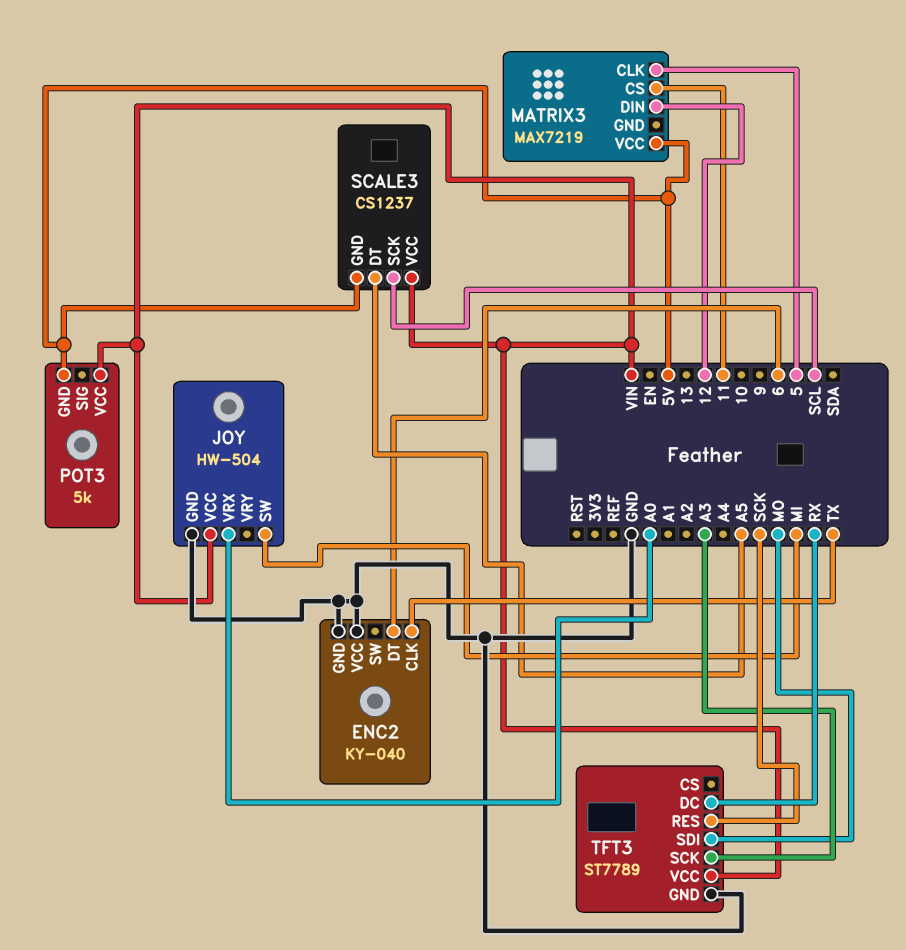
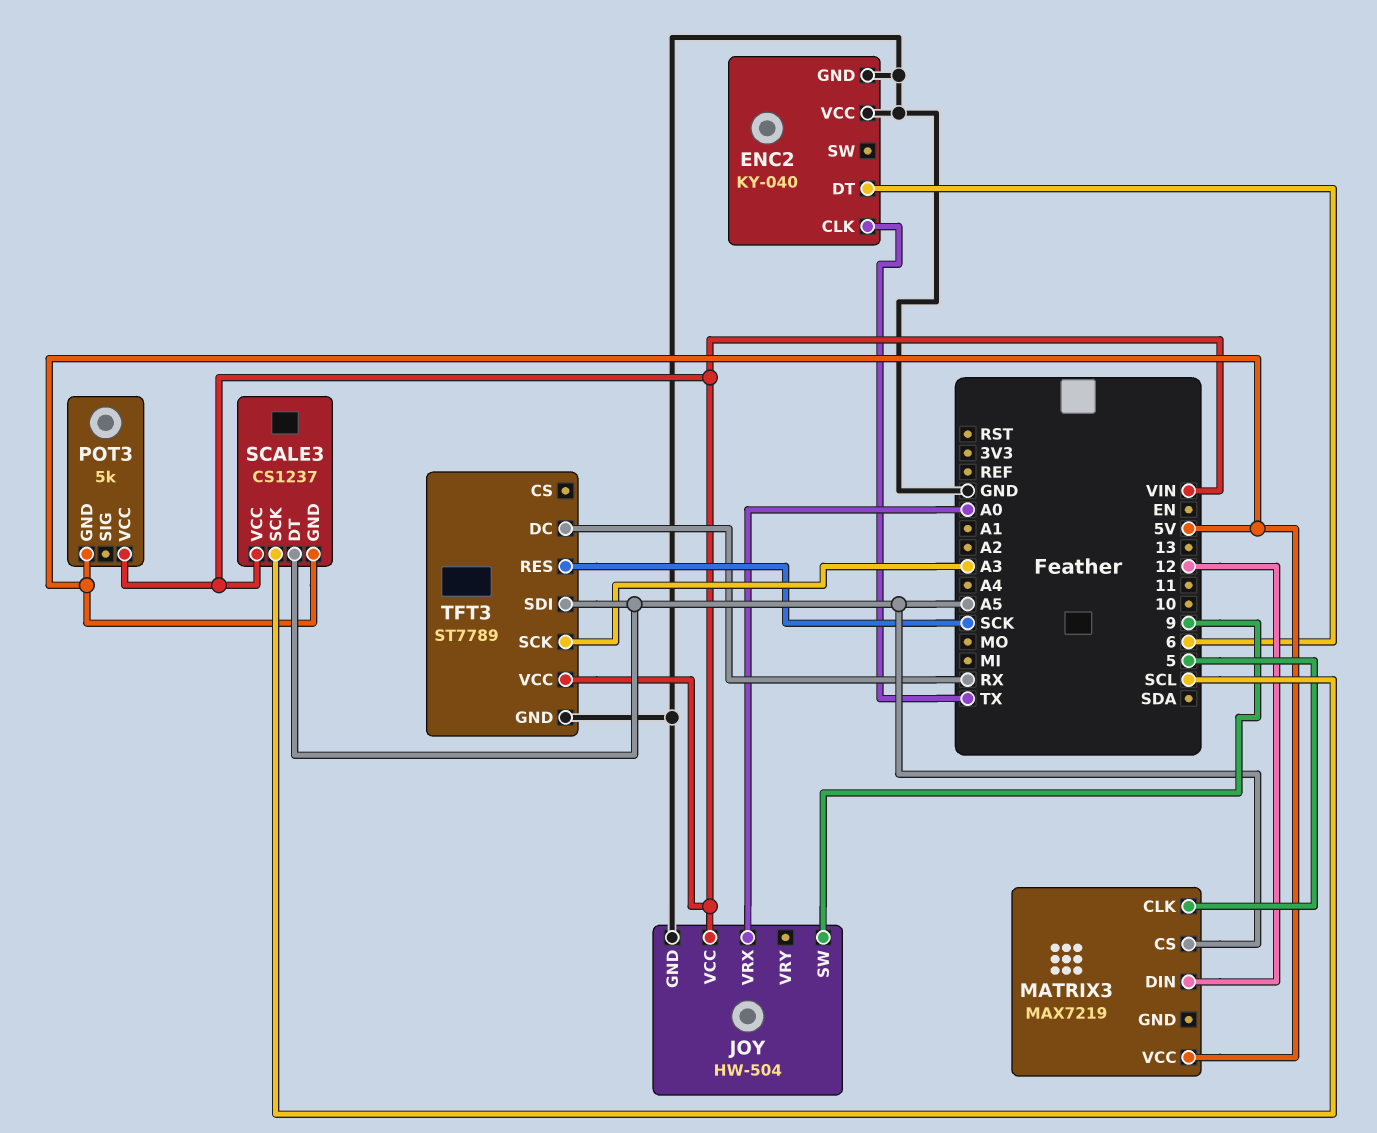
JOY pin SW: MI -> 9
MATRIX3 pin CS: 11 -> A5
TFT3 pin SDI: MO -> A5

